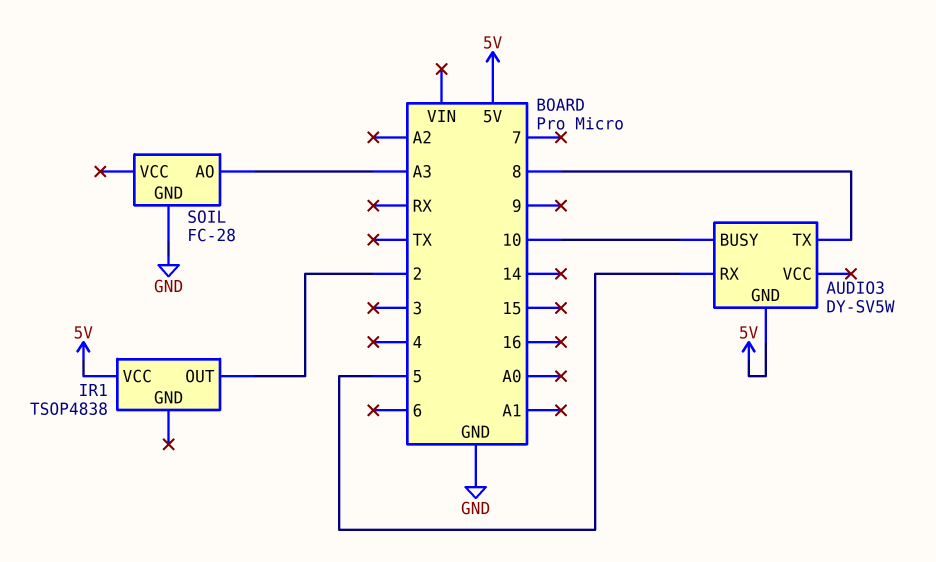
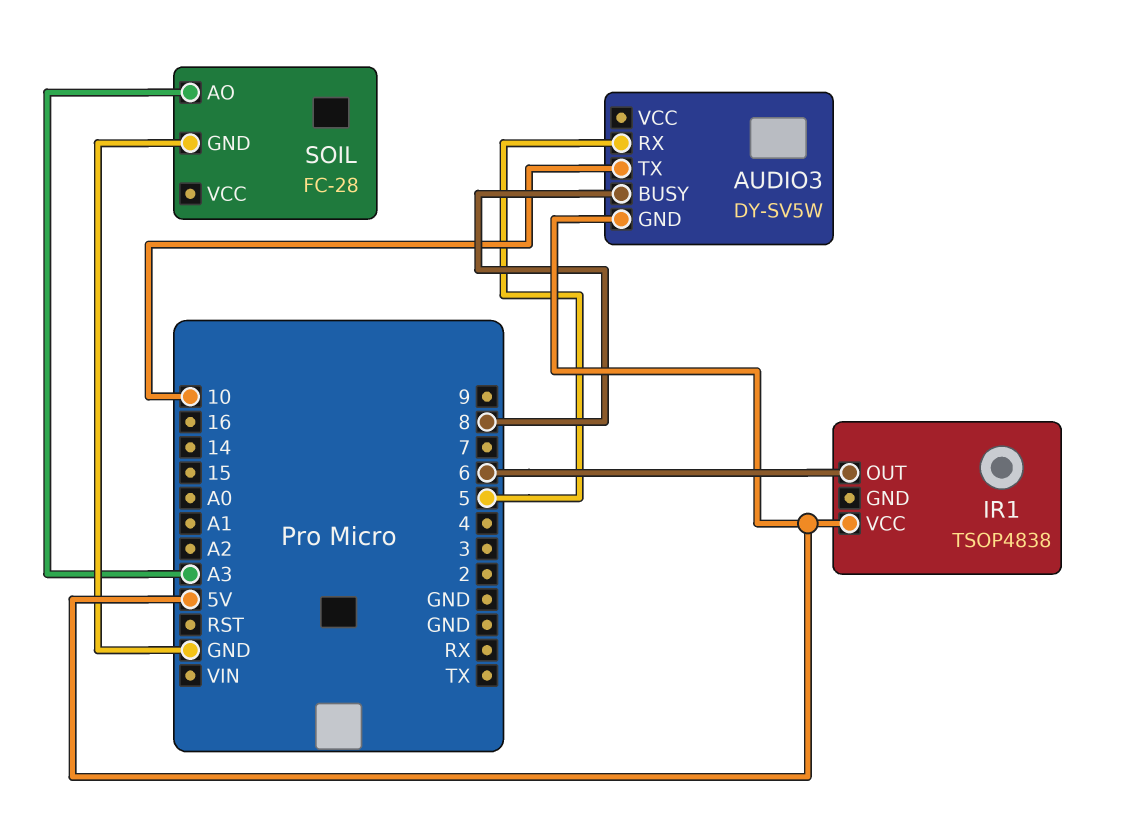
AUDIO3 pin BUSY: 10 -> 8
AUDIO3 pin TX: 8 -> 10
IR1 pin OUT: 2 -> 6

